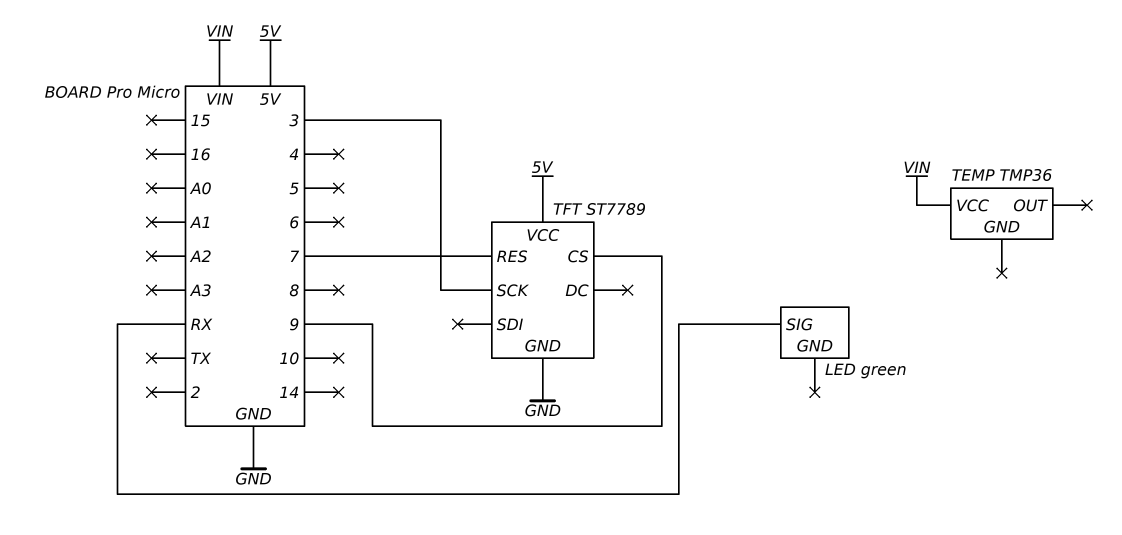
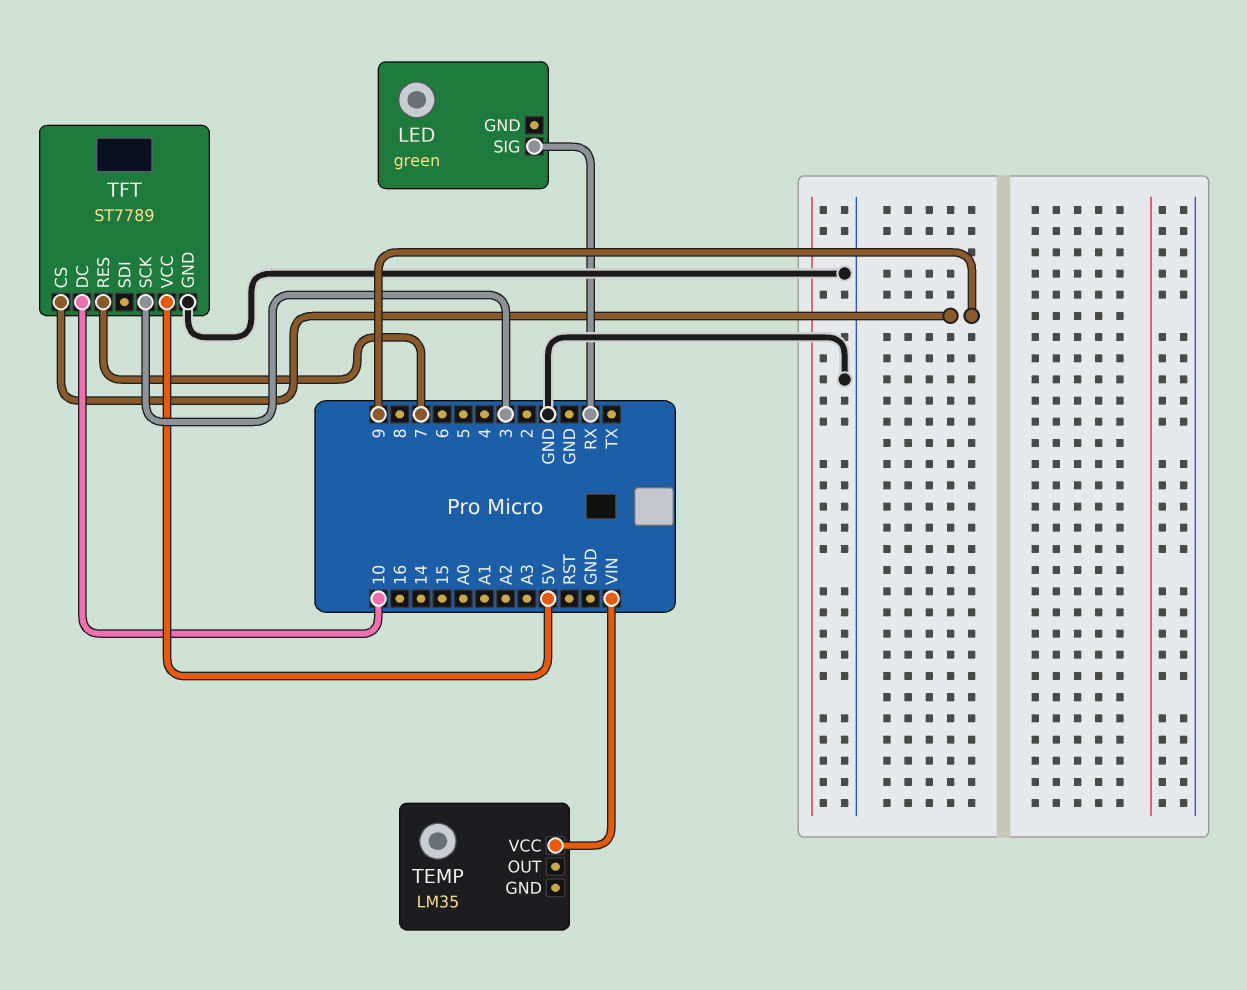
TEMP: TMP36 -> LM35
TFT pin DC: none -> 10

